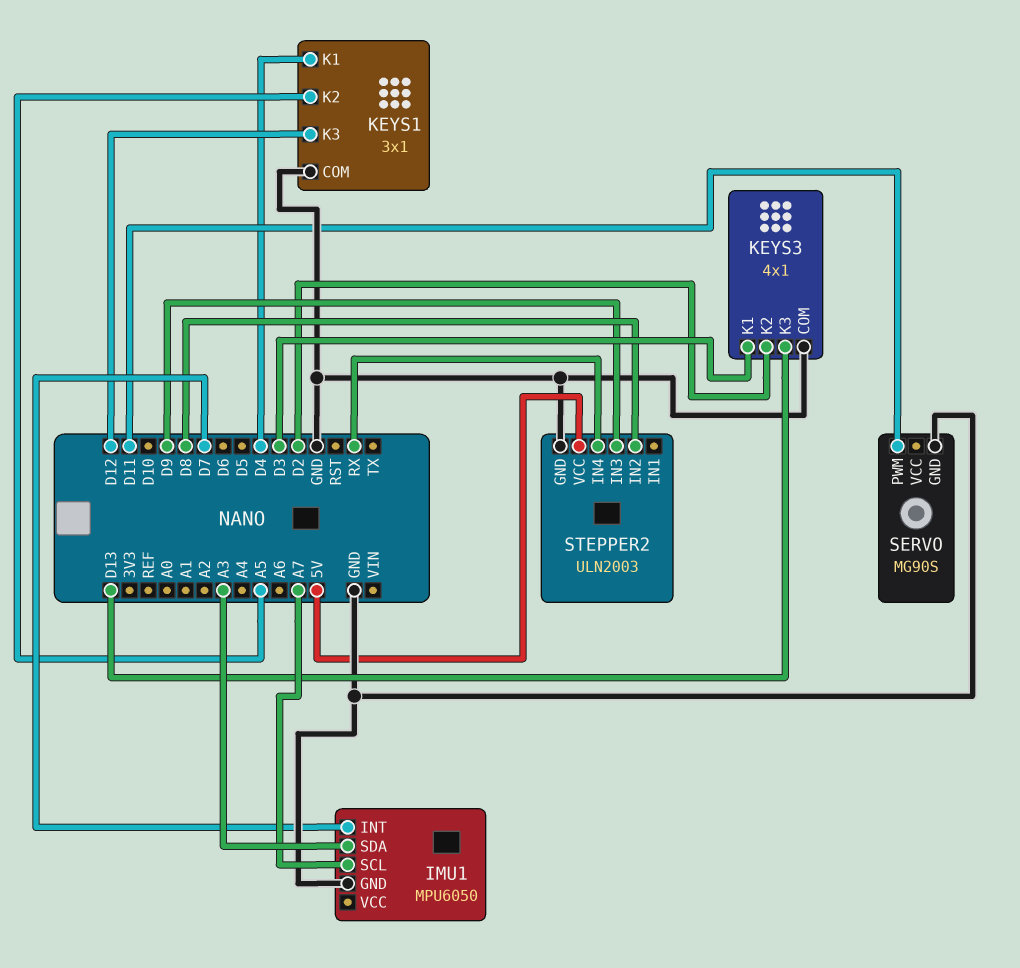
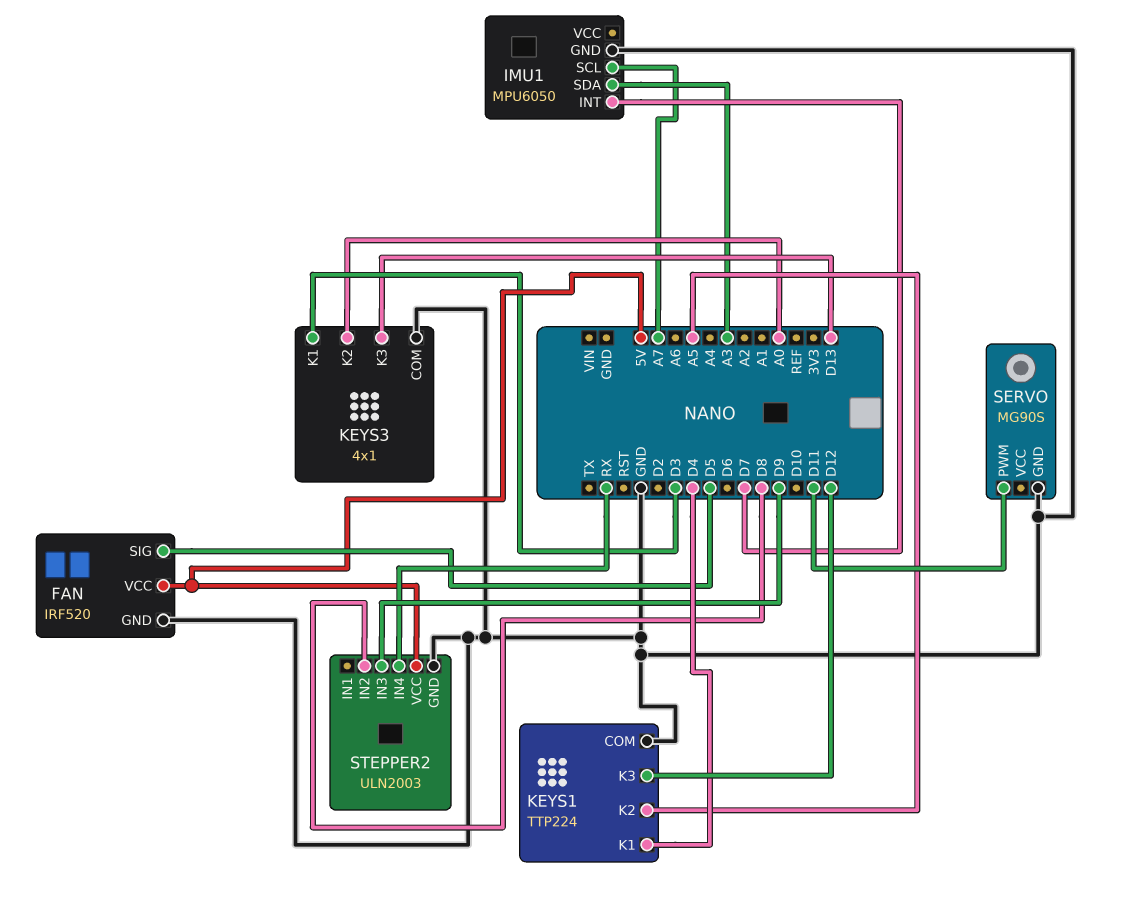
FAN: none -> IRF520
FAN pin GND: none -> GND
FAN pin SIG: none -> D5
FAN pin VCC: none -> 5V
KEYS1: 3x1 -> TTP224
KEYS3 pin K2: D2 -> A0

